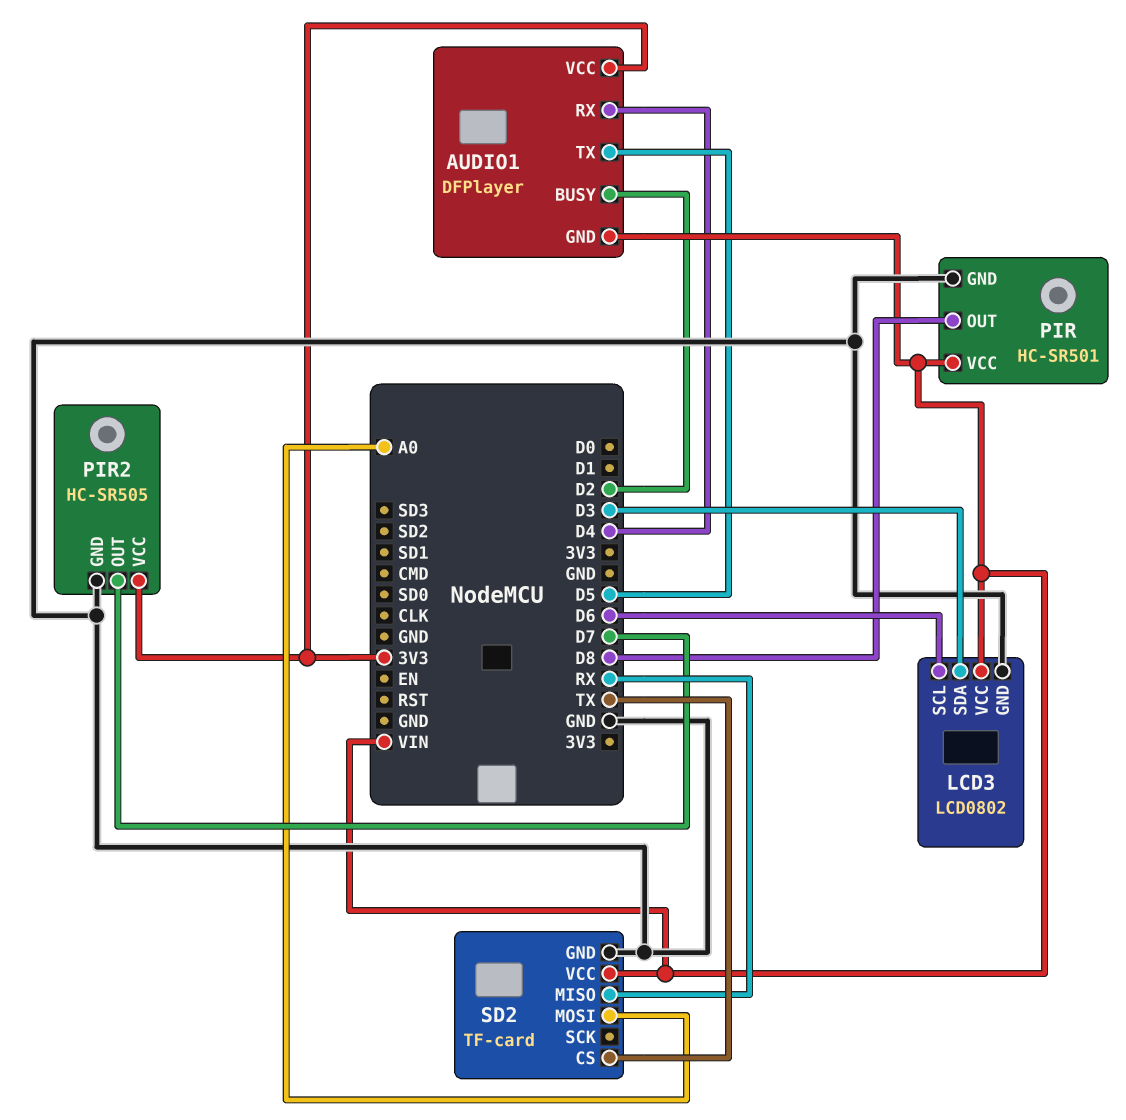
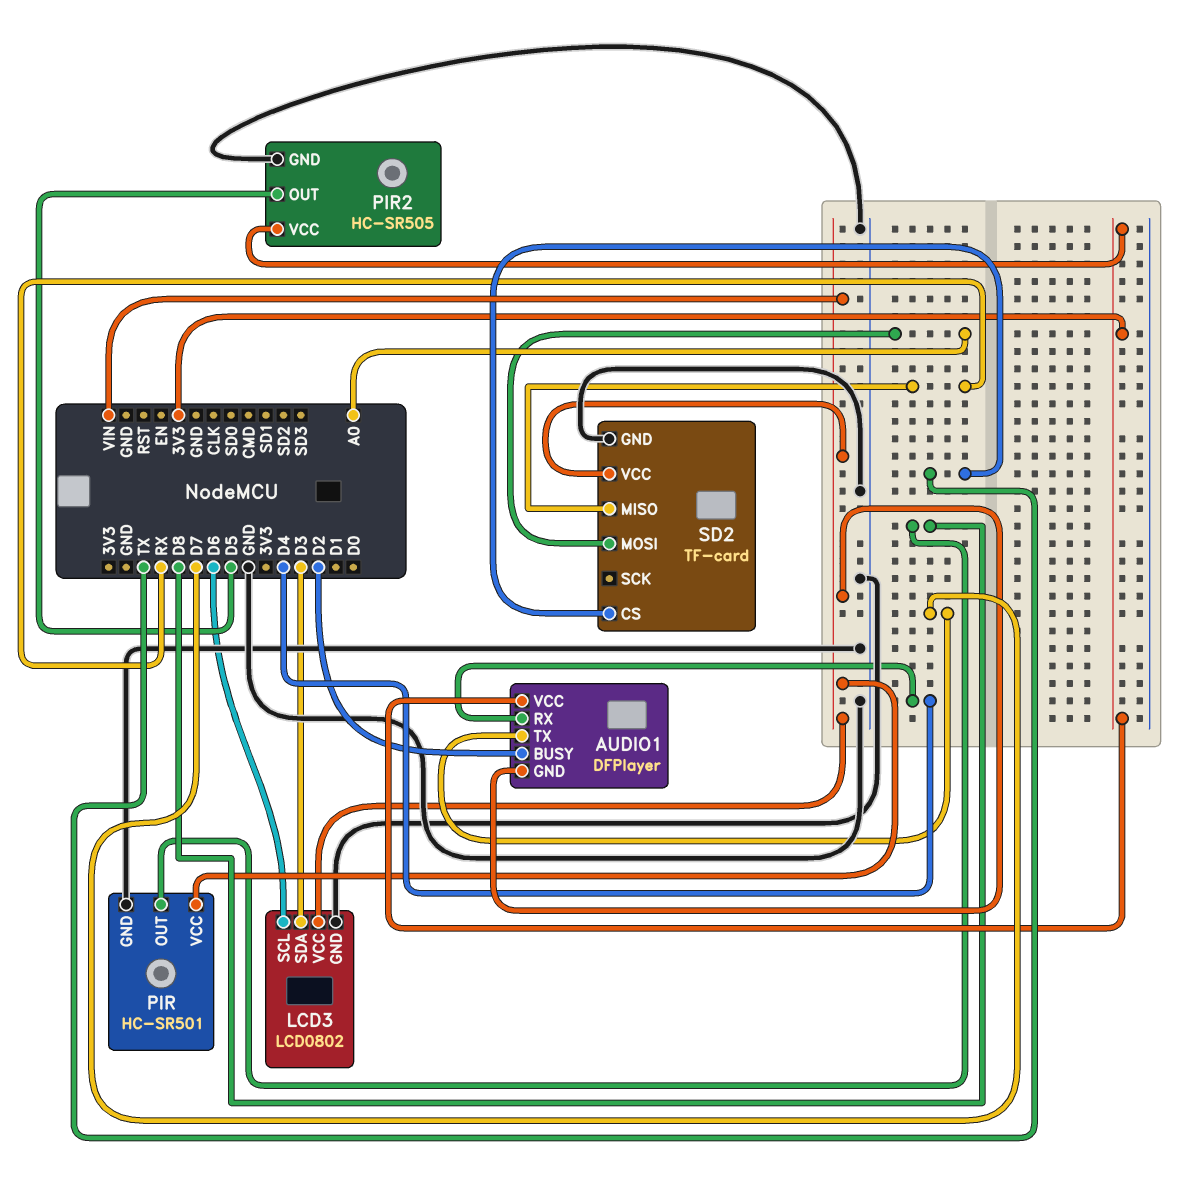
AUDIO1 pin TX: D5 -> D7
PIR2 pin OUT: D7 -> D5

